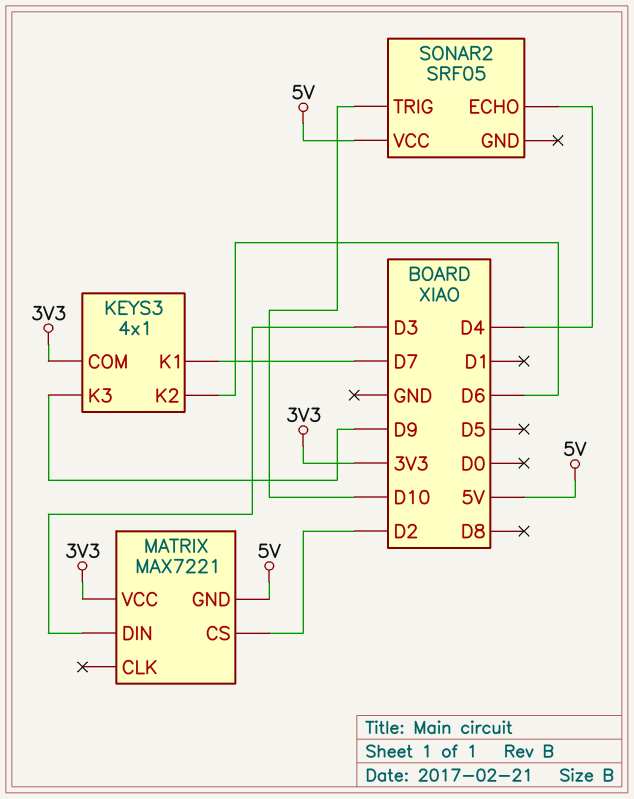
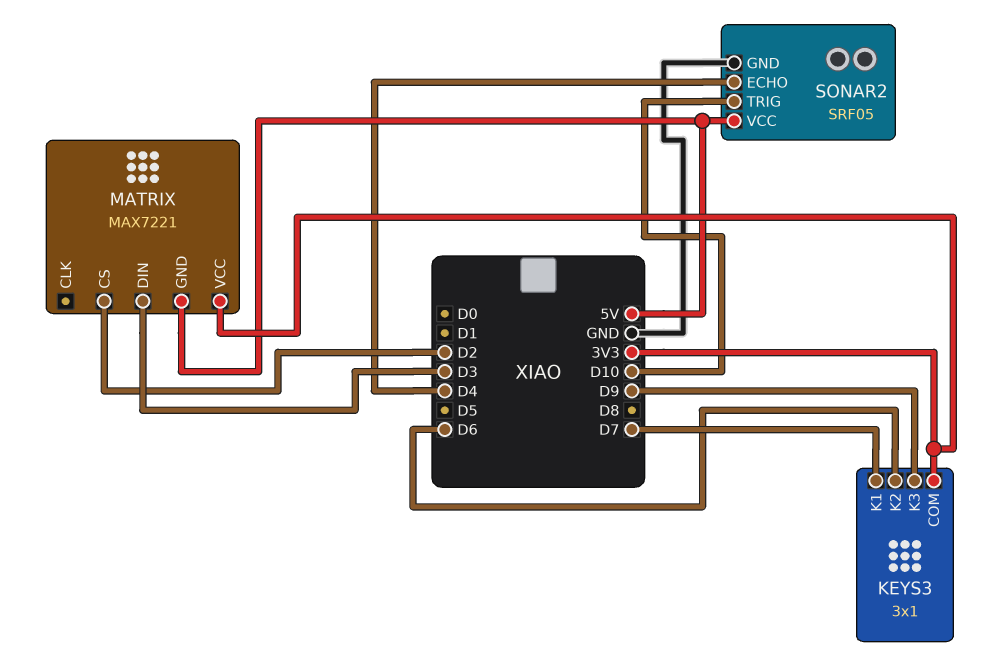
KEYS3: 4x1 -> 3x1
SONAR2 pin GND: none -> GND

